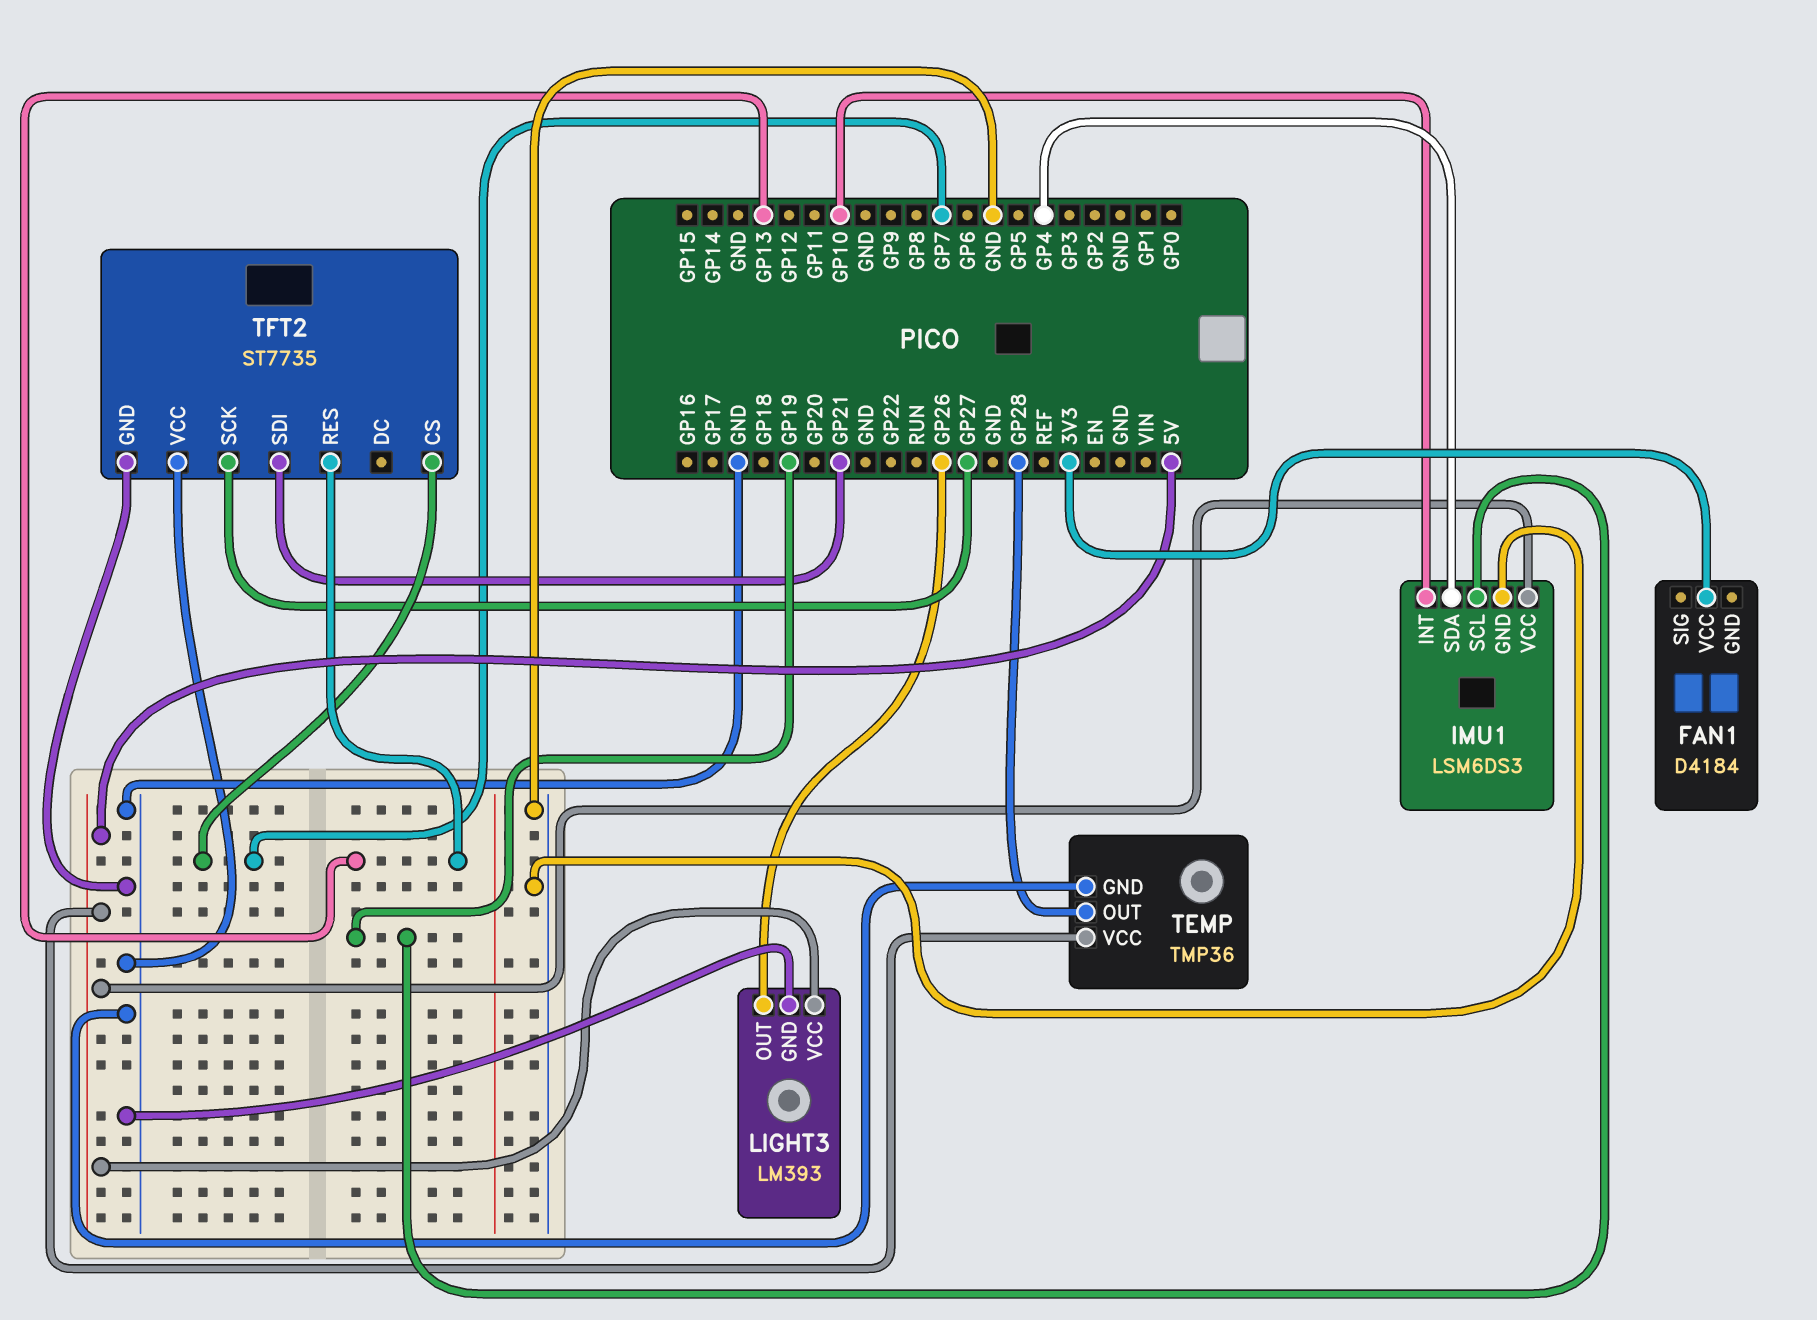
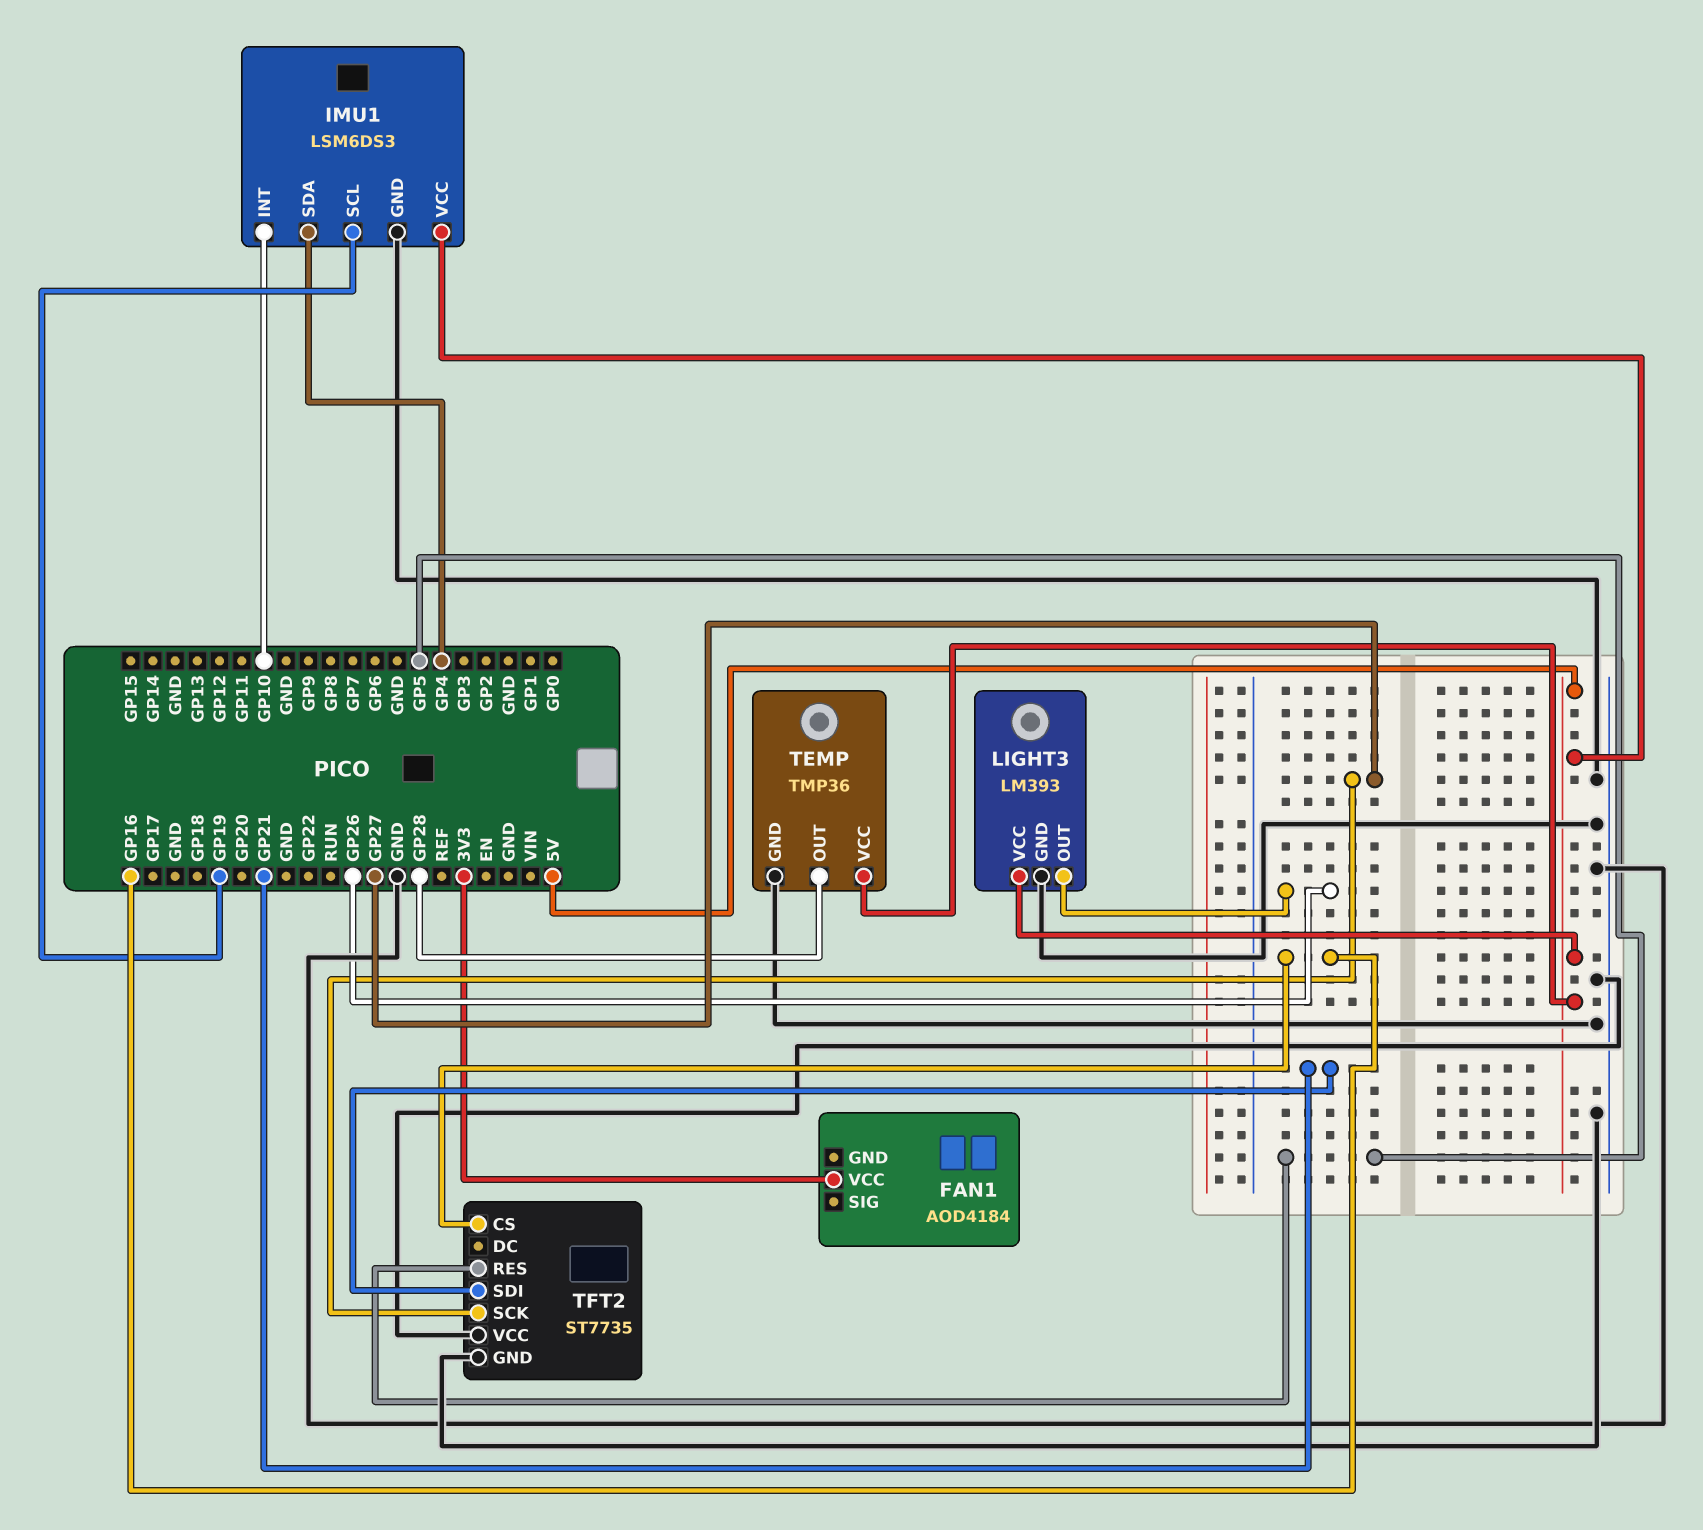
FAN1: D4184 -> AOD4184
TFT2 pin CS: GP7 -> GP16
TFT2 pin RES: GP13 -> GP5

